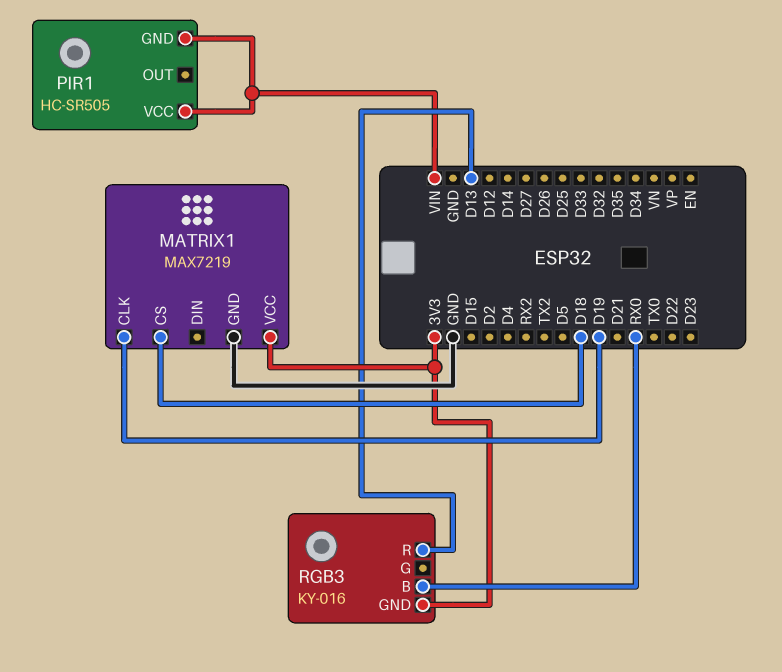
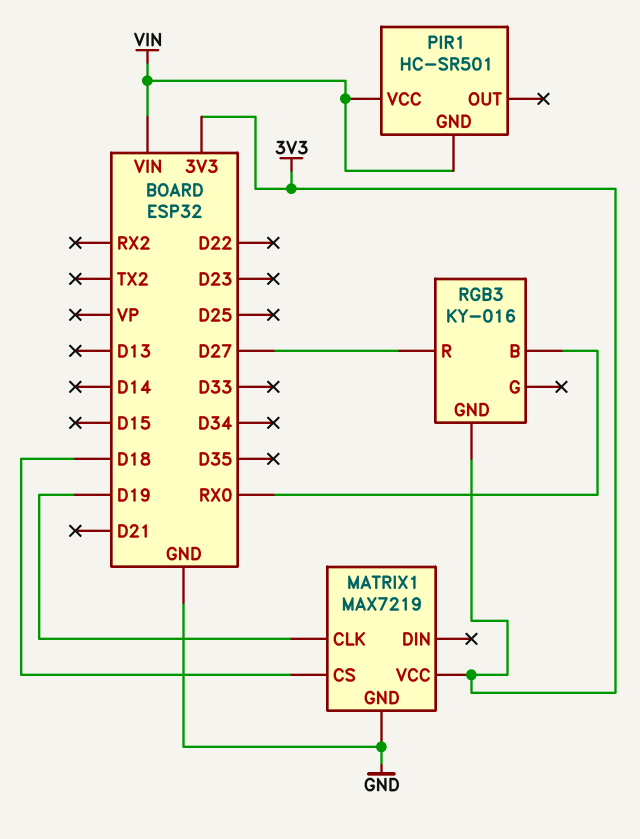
PIR1: HC-SR505 -> HC-SR501
RGB3 pin R: D13 -> D27

